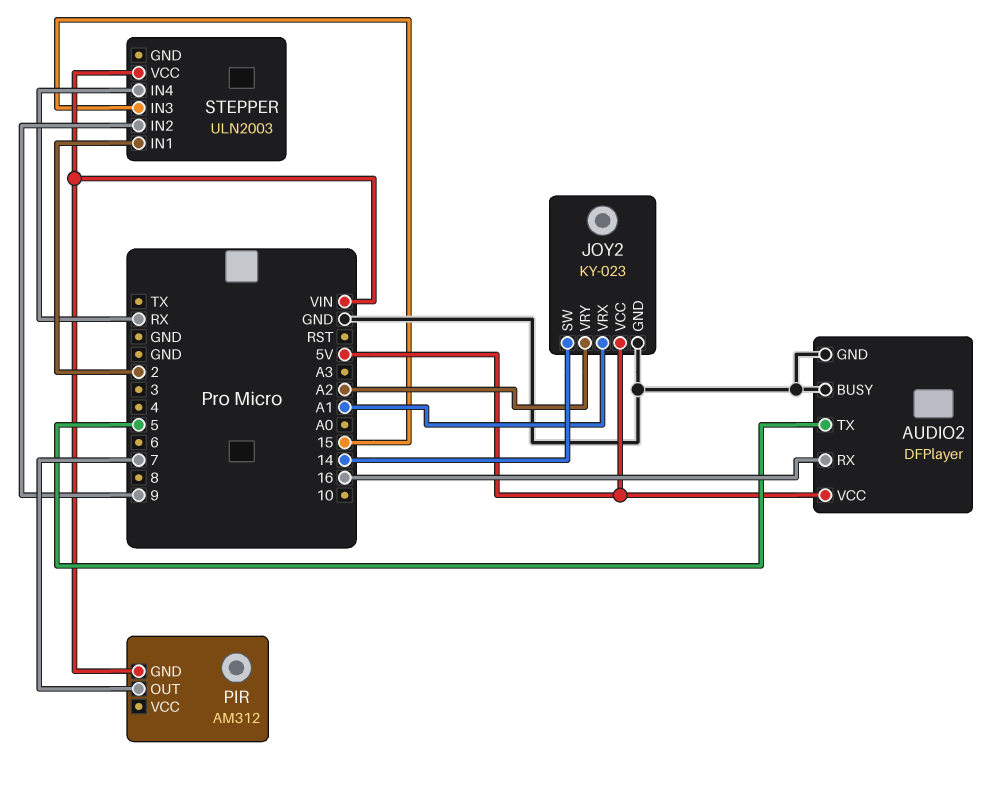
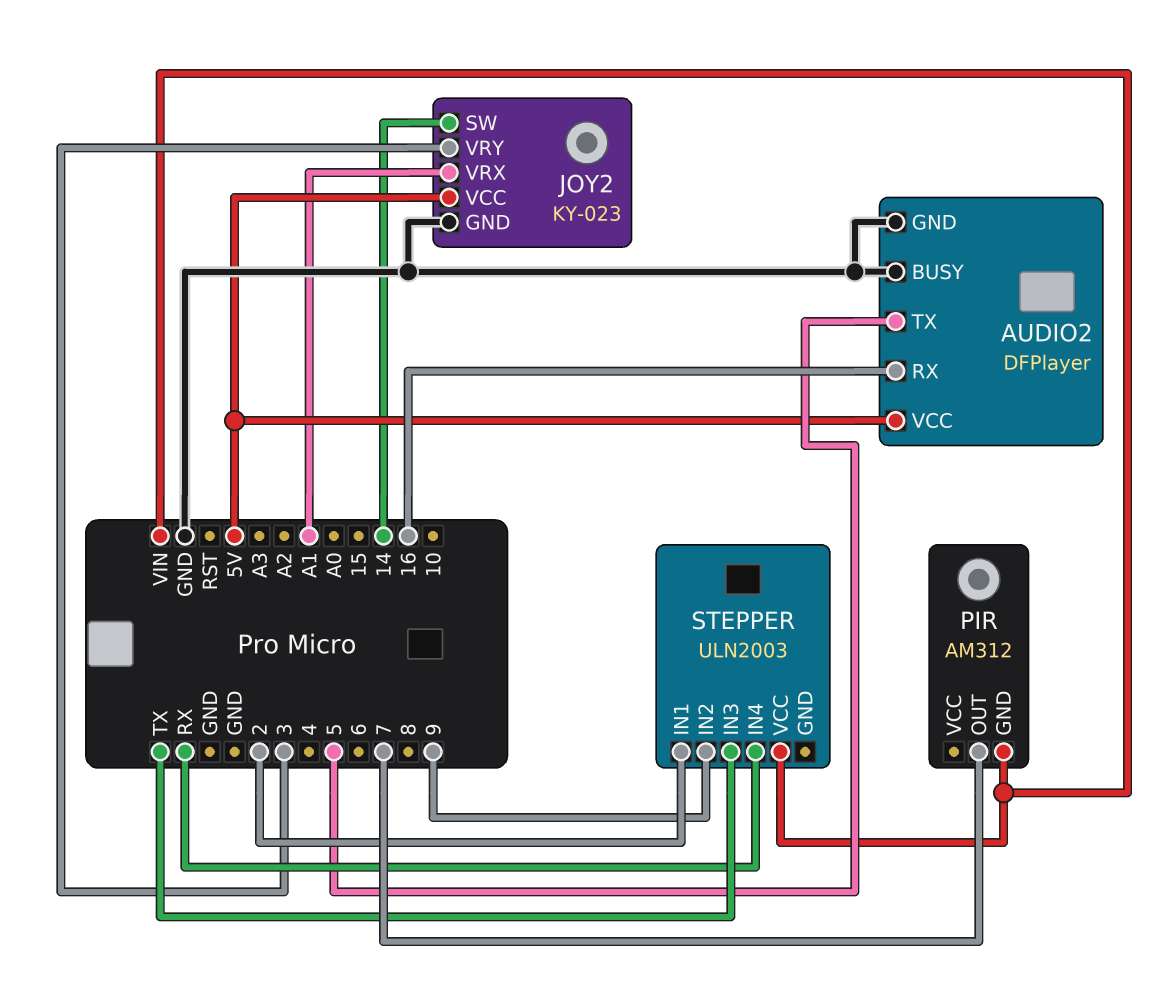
JOY2 pin VRY: A2 -> 3
STEPPER pin IN3: 15 -> TX

